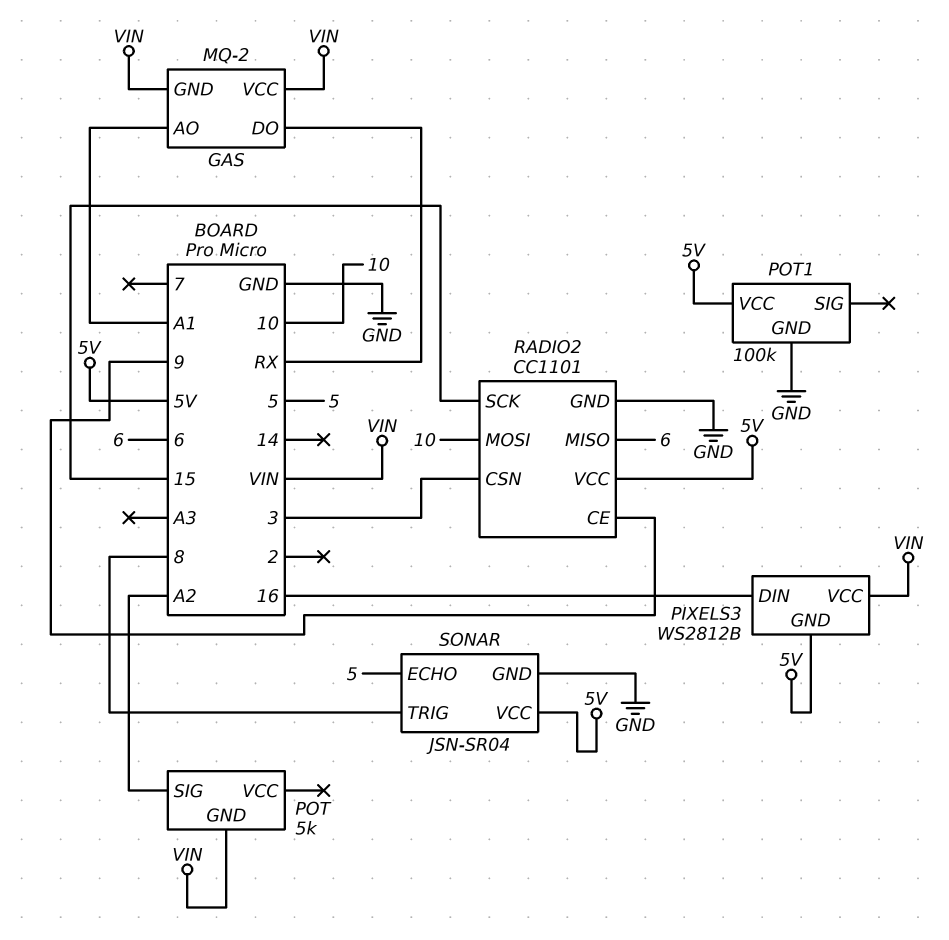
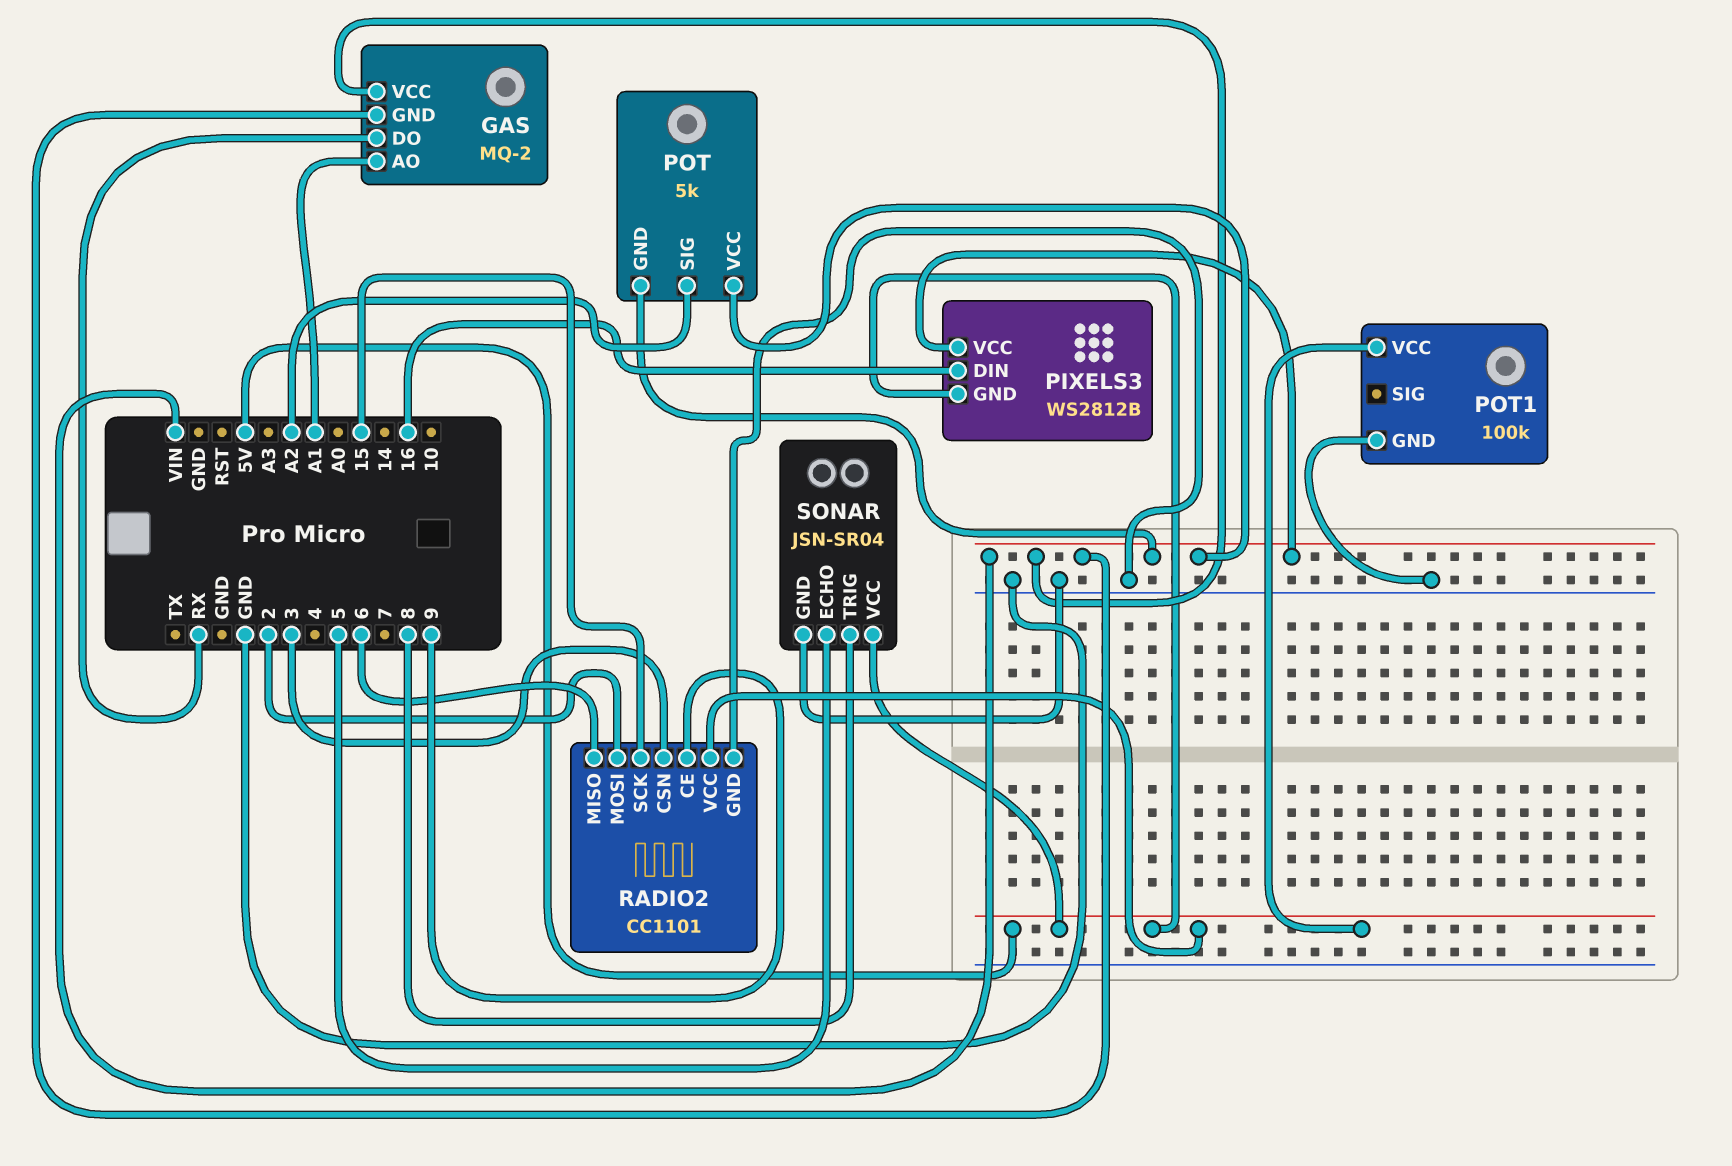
POT pin VCC: none -> VIN
RADIO2 pin MOSI: 10 -> 2

